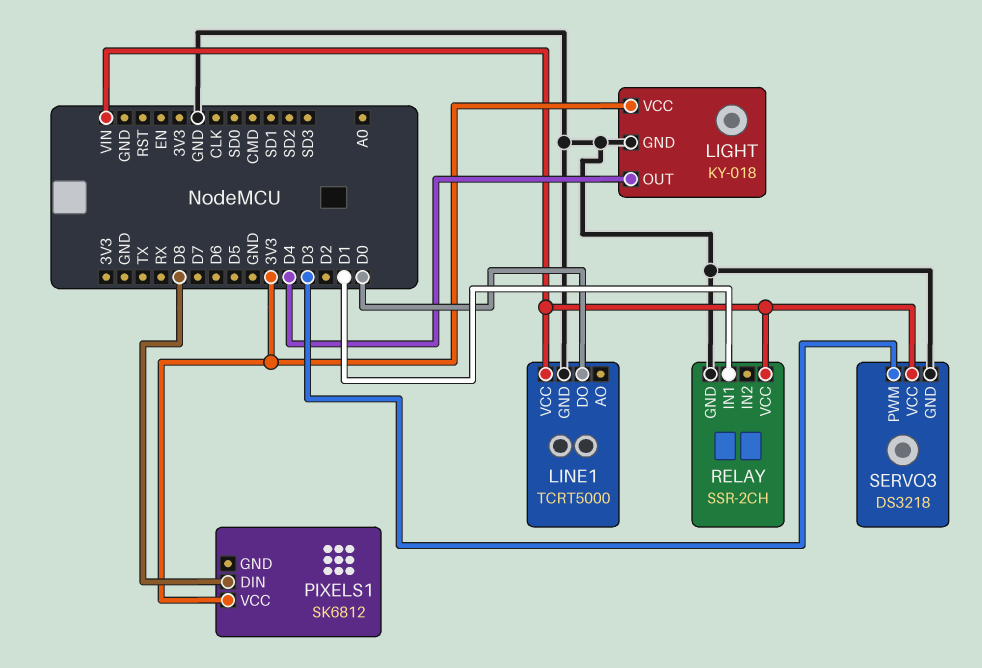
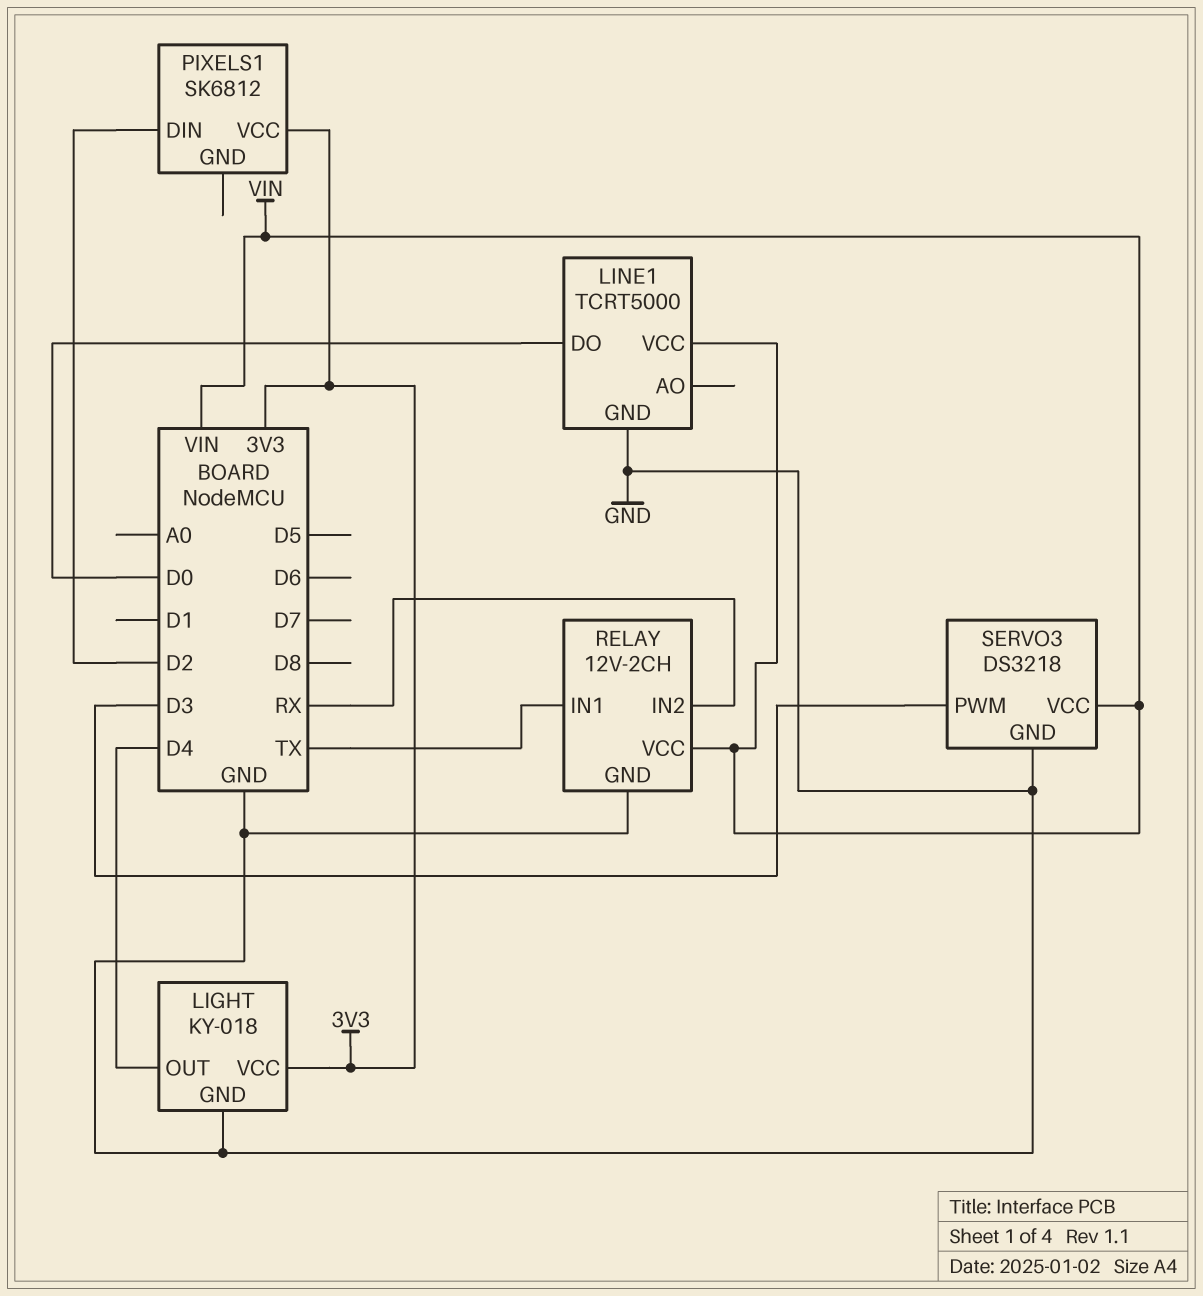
PIXELS1 pin DIN: D8 -> D2
RELAY: SSR-2CH -> 12V-2CH
RELAY pin IN1: D1 -> TX
RELAY pin IN2: none -> RX

